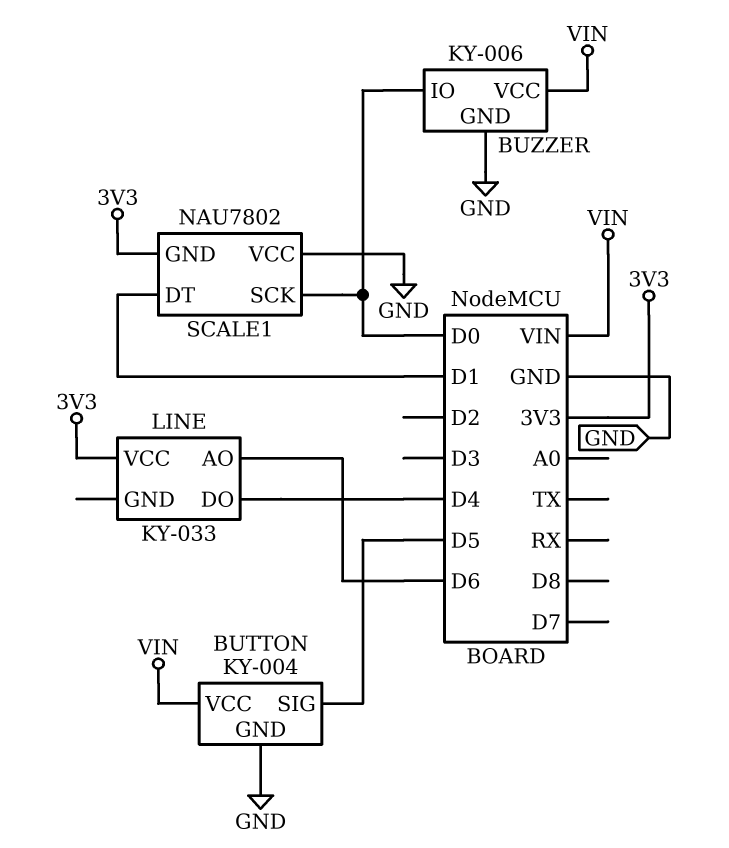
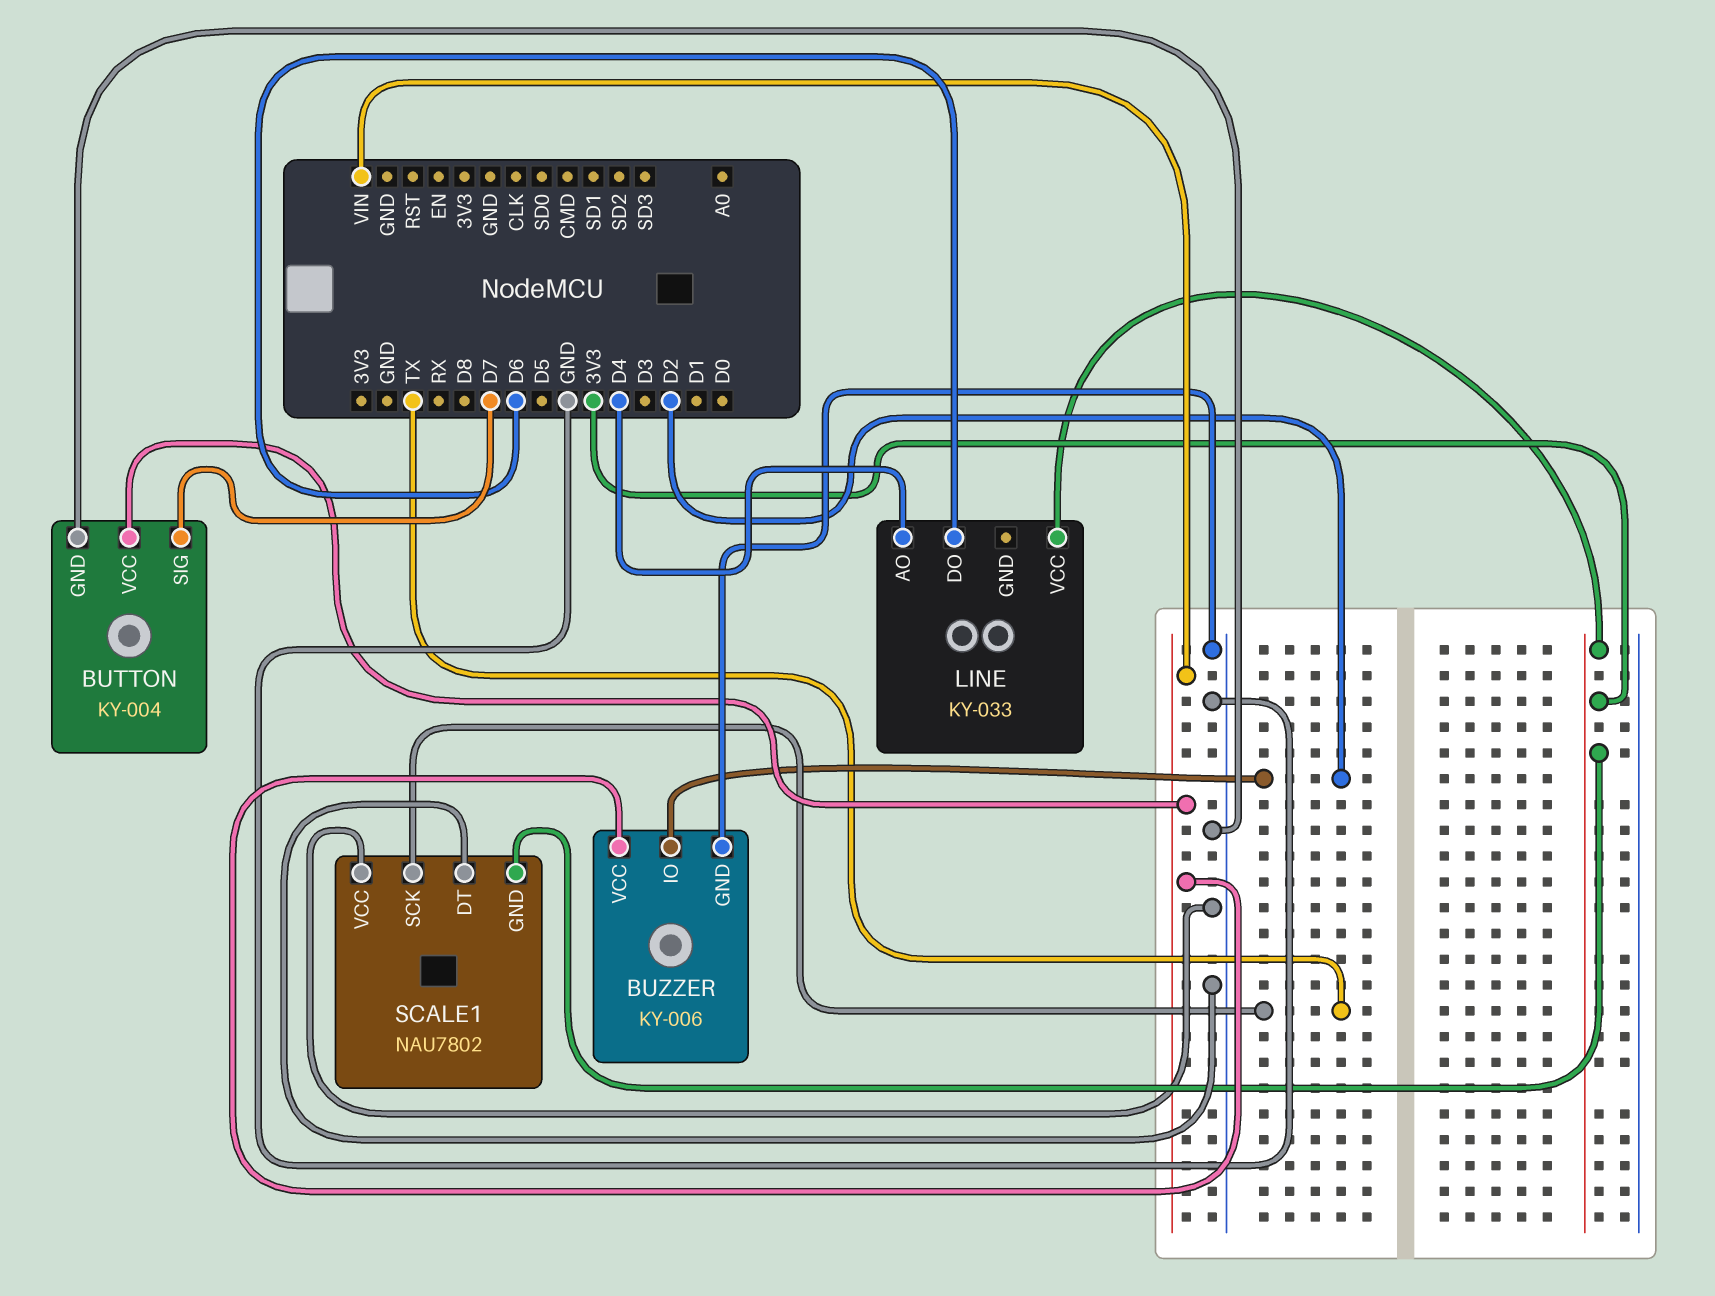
BUTTON pin SIG: D5 -> D7
BUZZER pin IO: D0 -> D2
LINE pin AO: D6 -> D4
LINE pin DO: D4 -> D6
SCALE1 pin DT: D1 -> GND
SCALE1 pin SCK: D0 -> TX

